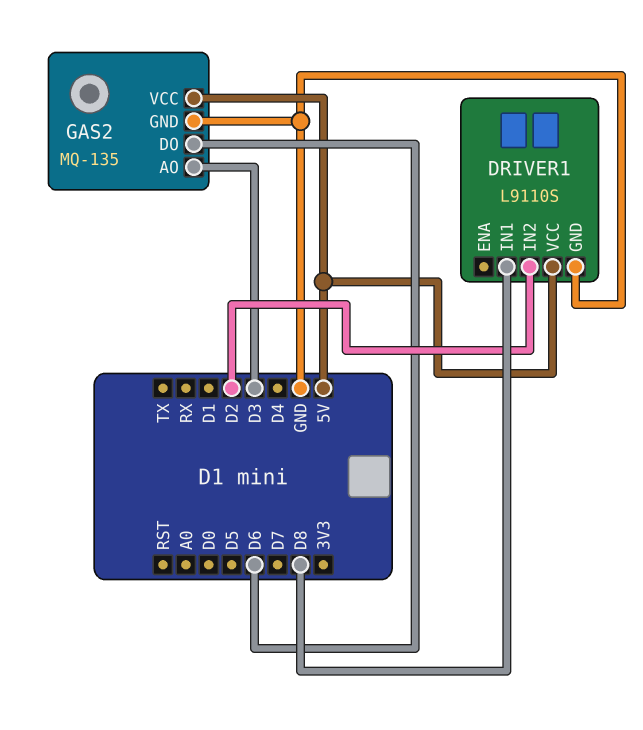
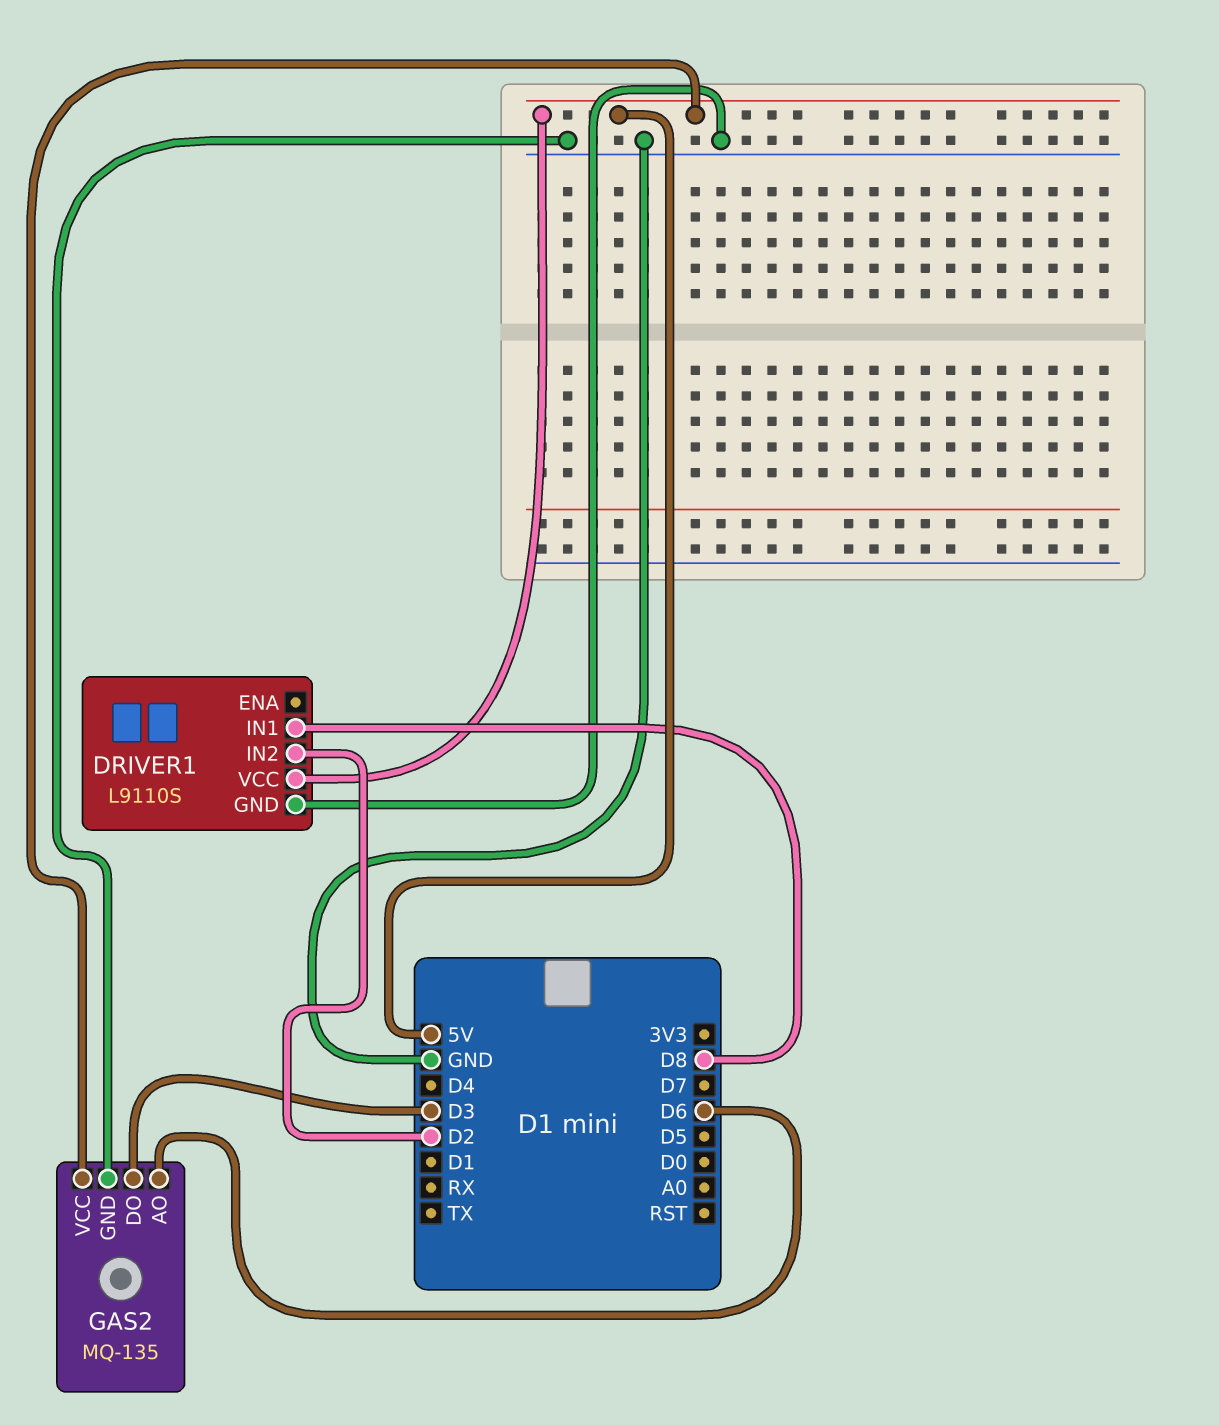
GAS2 pin AO: D3 -> D6
GAS2 pin DO: D6 -> D3

